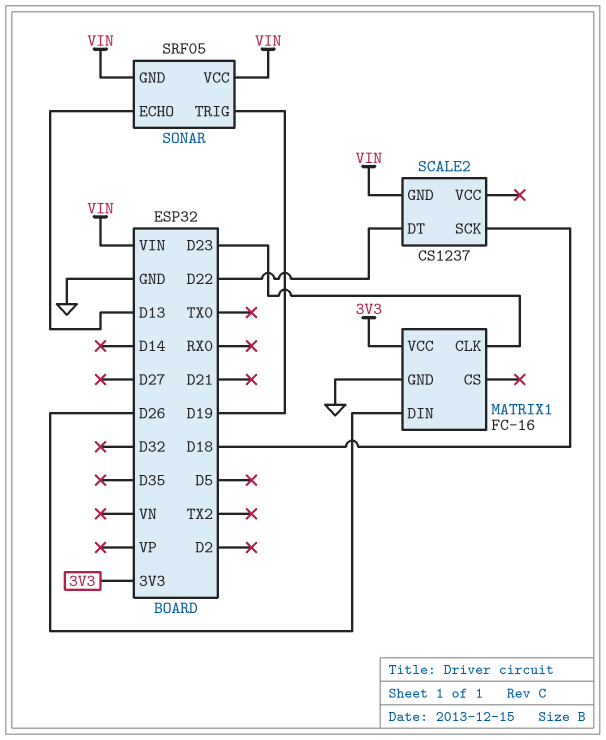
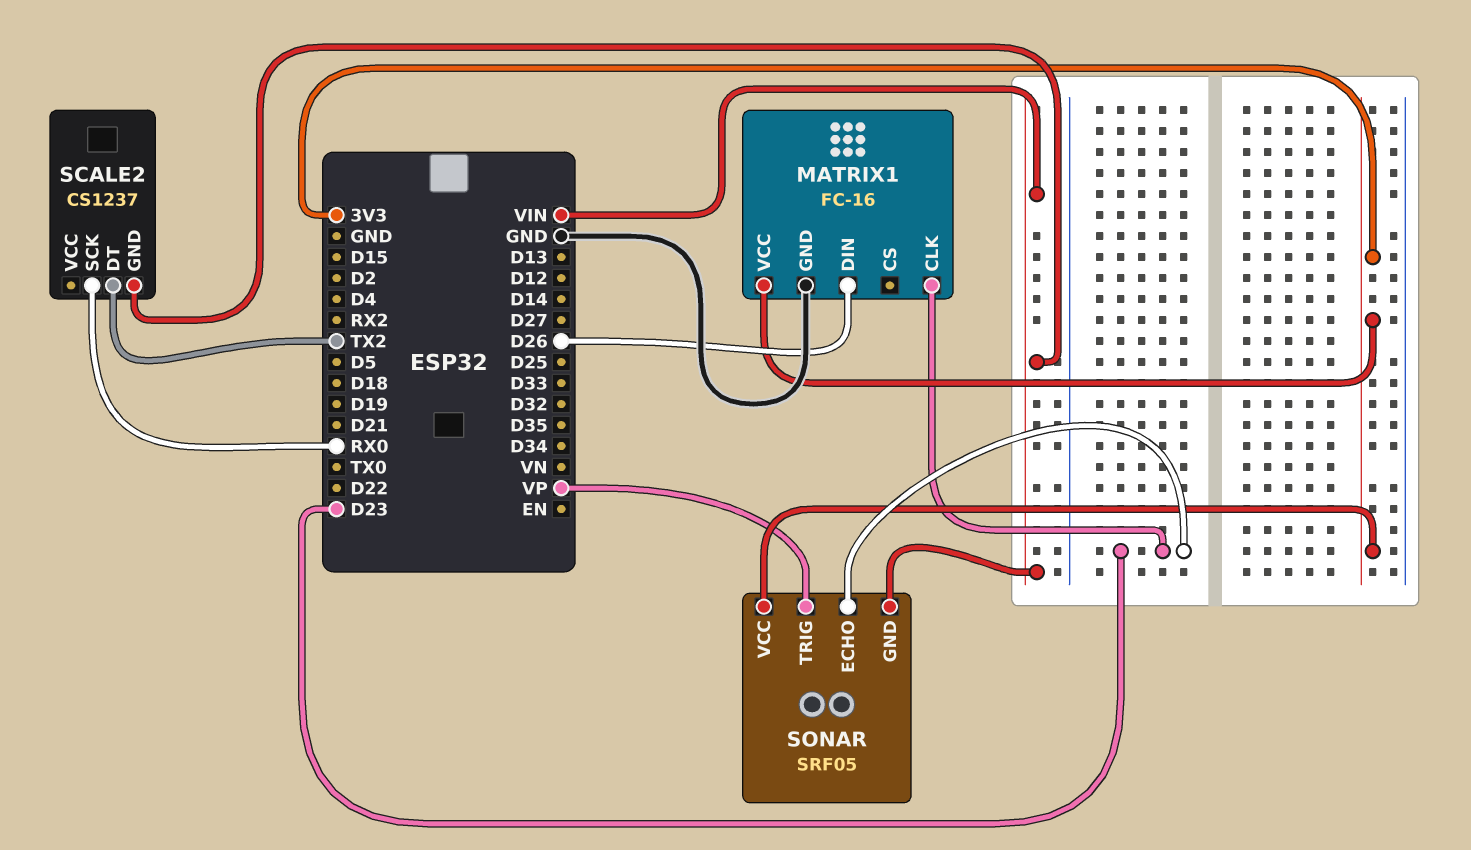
SCALE2 pin DT: D22 -> TX2
SCALE2 pin SCK: D18 -> RX0
SONAR pin ECHO: D13 -> D23
SONAR pin TRIG: D19 -> VP
SONAR pin VCC: VIN -> 3V3

